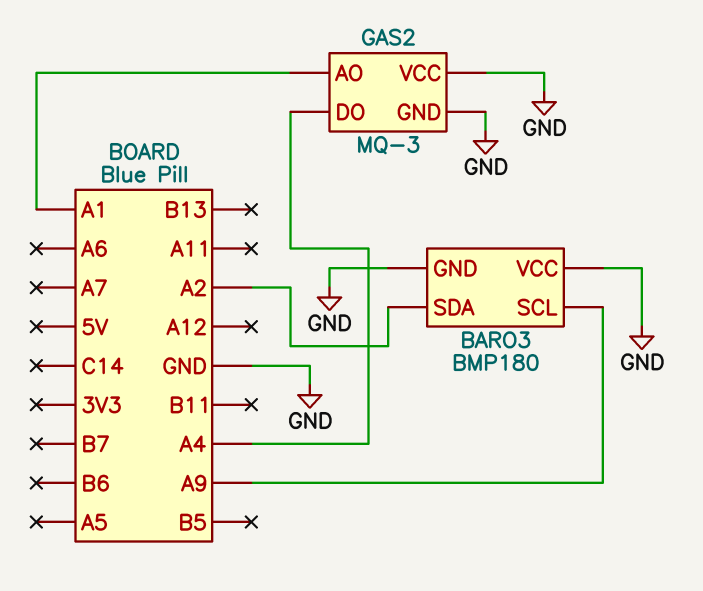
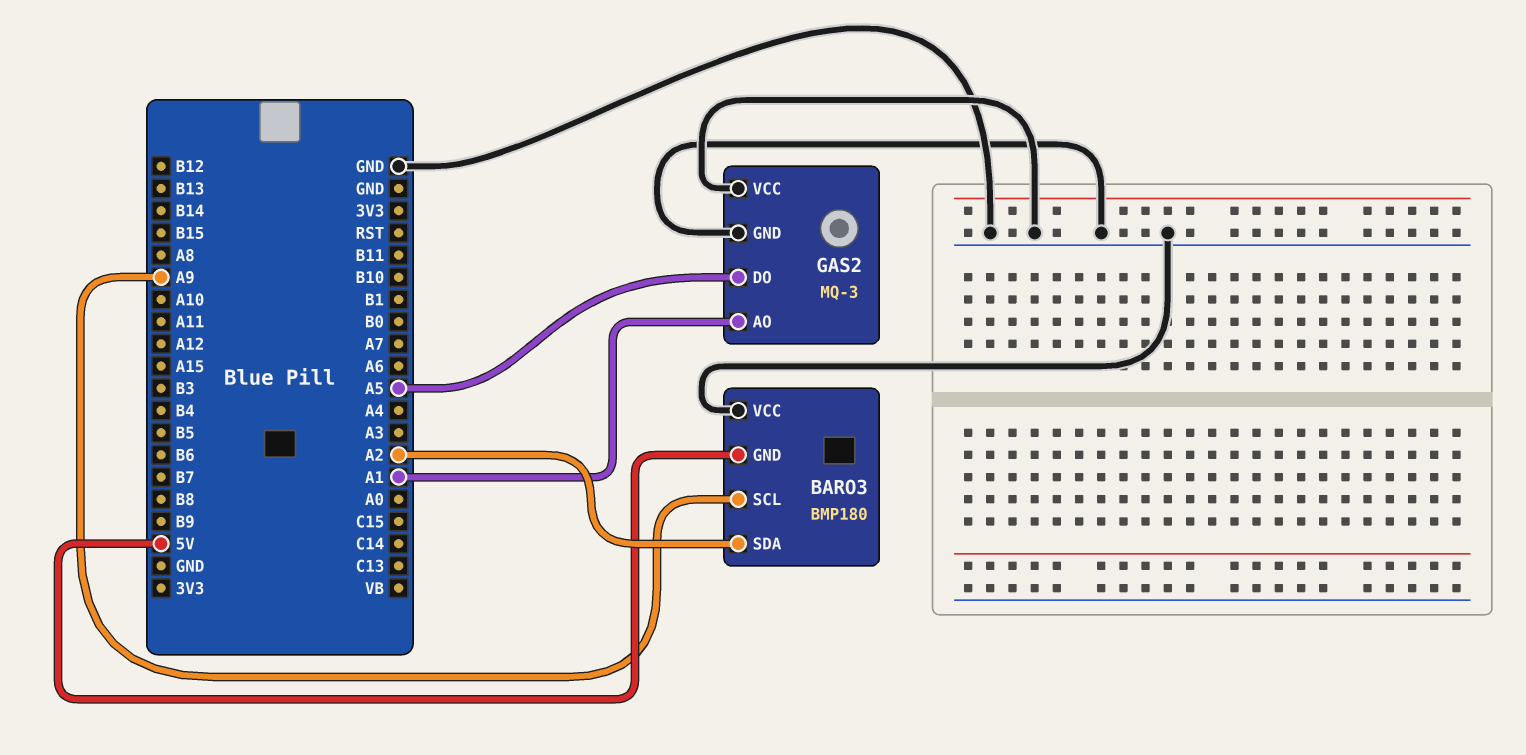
BARO3 pin GND: GND -> 5V
GAS2 pin DO: A4 -> A5

